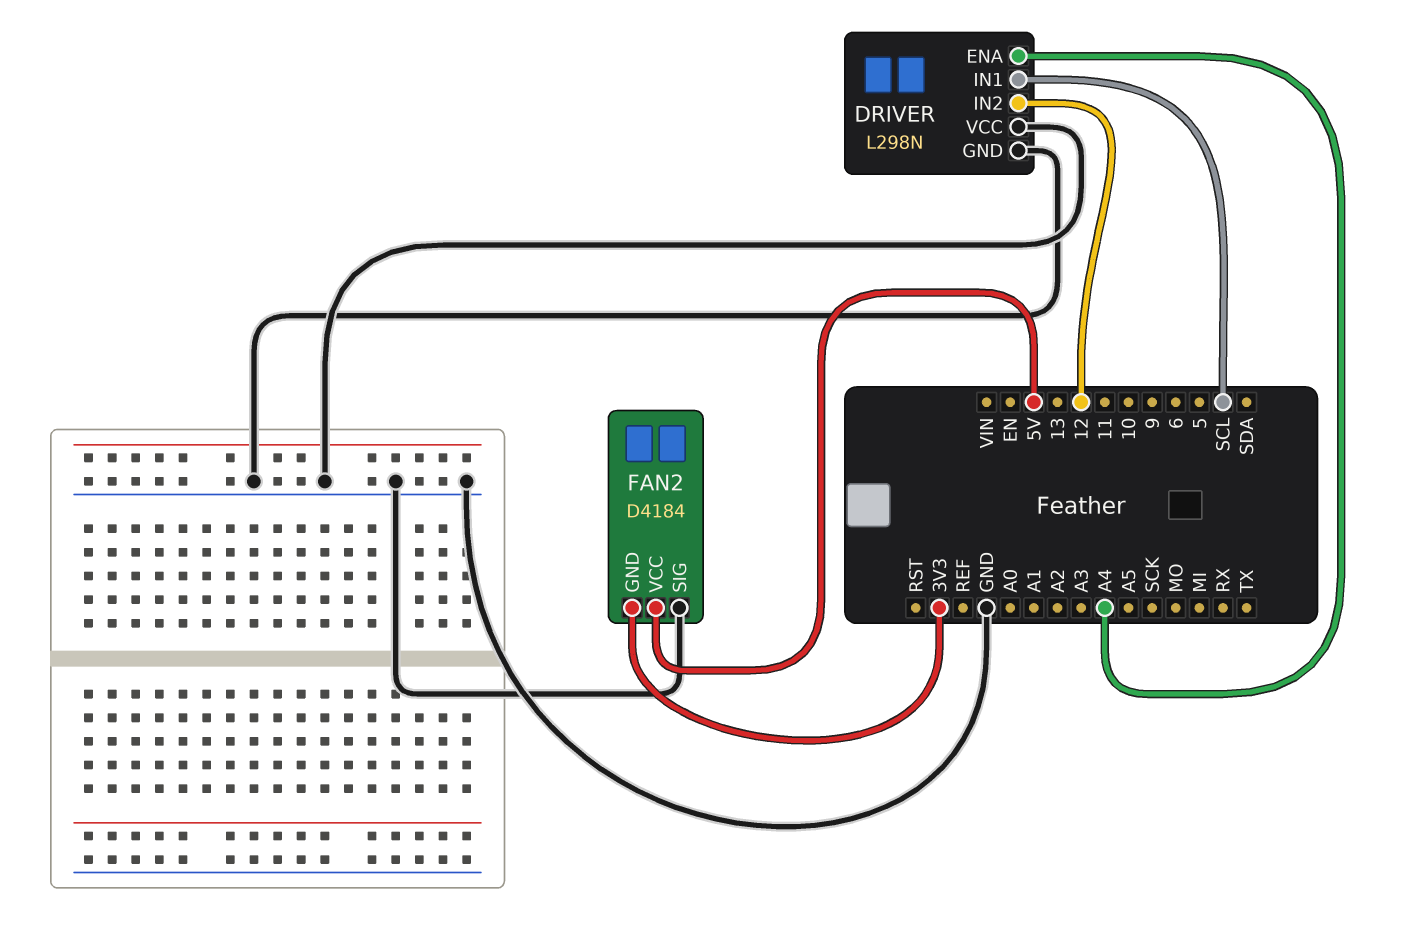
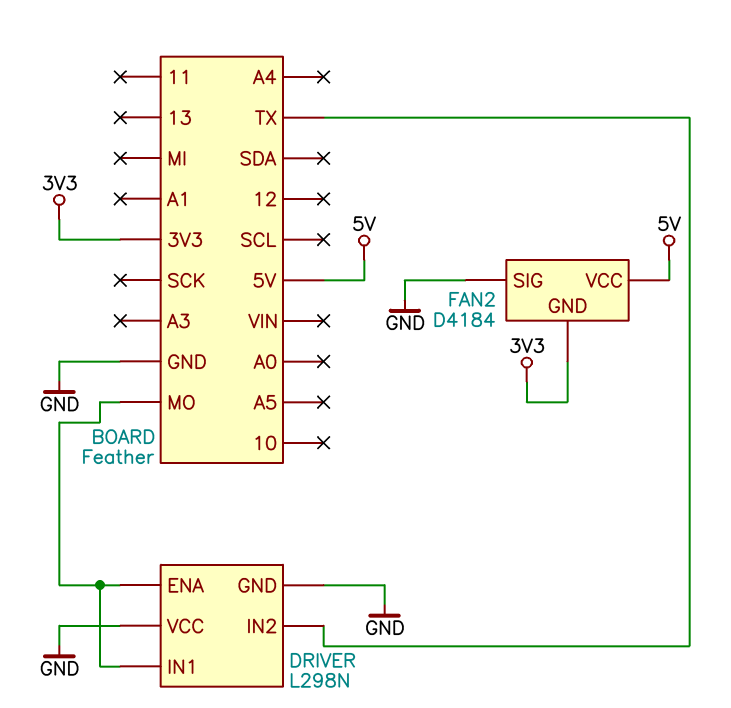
DRIVER pin ENA: A4 -> MO
DRIVER pin IN1: SCL -> MO
DRIVER pin IN2: 12 -> TX

